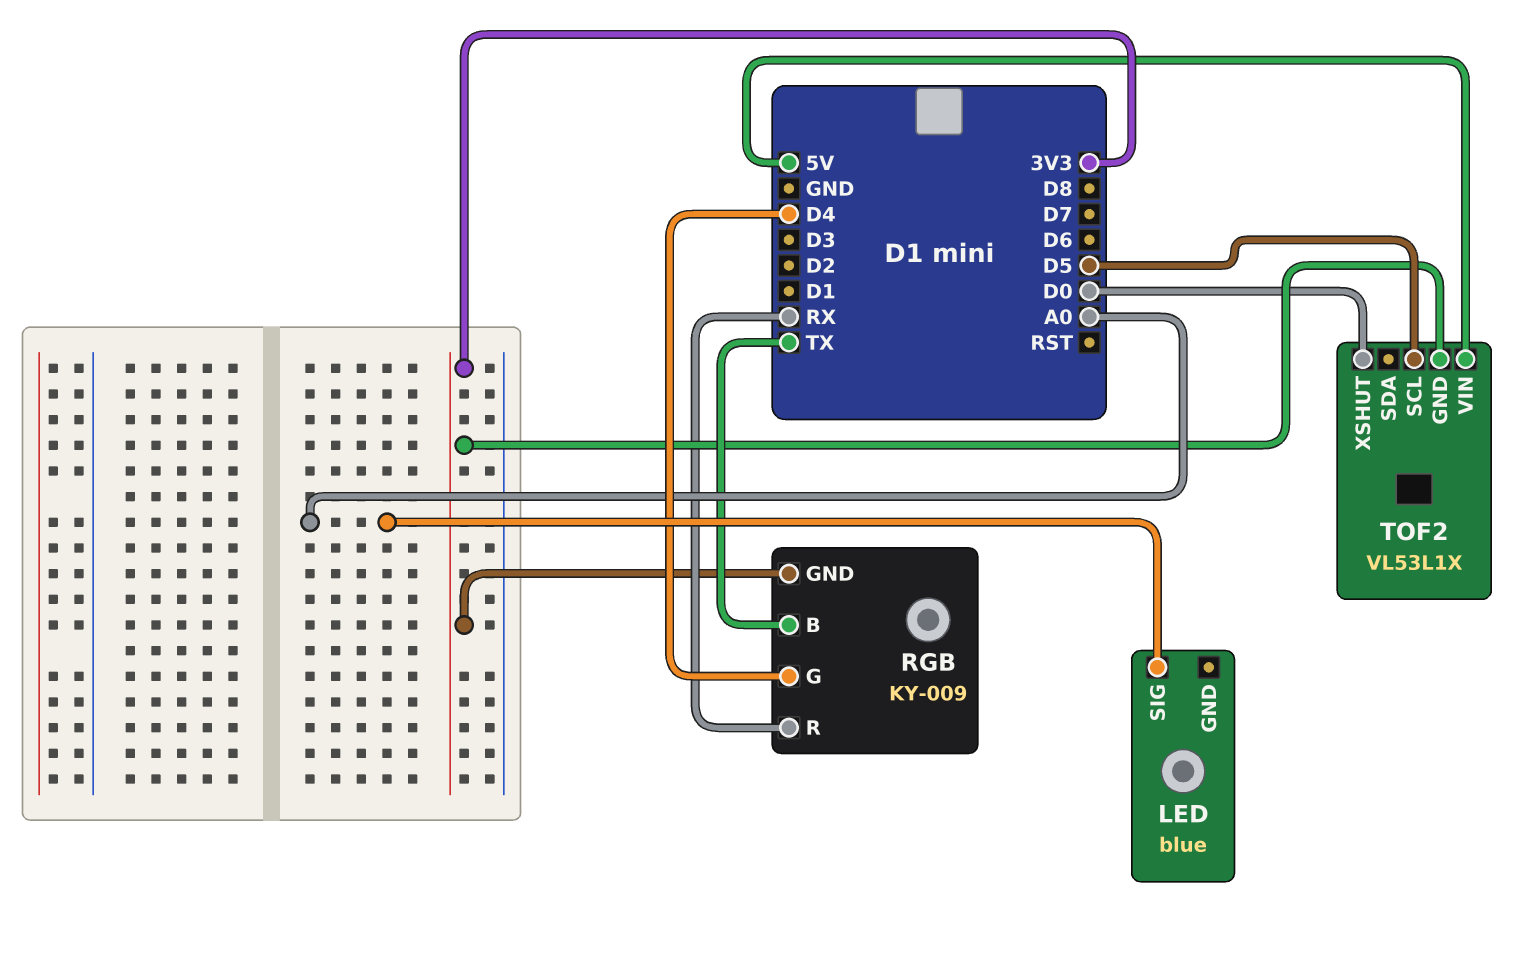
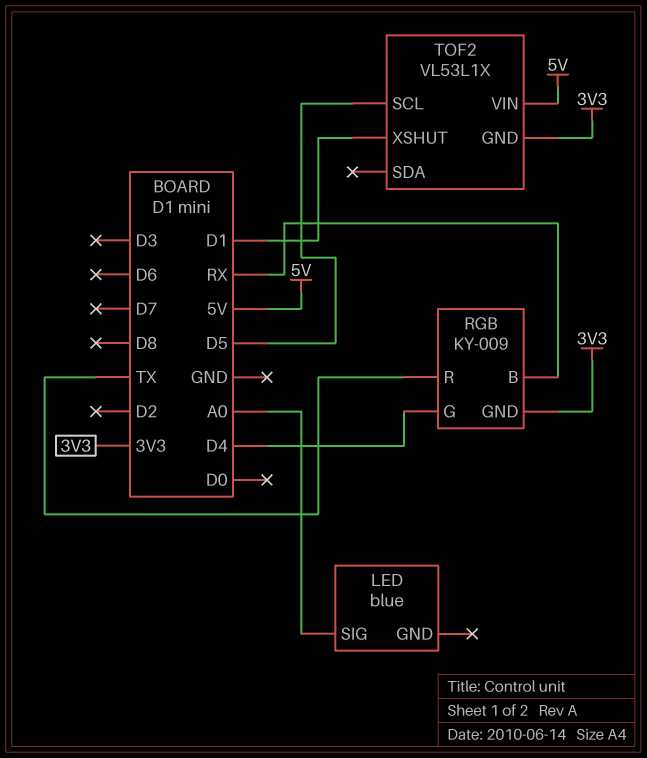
RGB pin B: TX -> RX
RGB pin R: RX -> TX
TOF2 pin XSHUT: D0 -> D1

